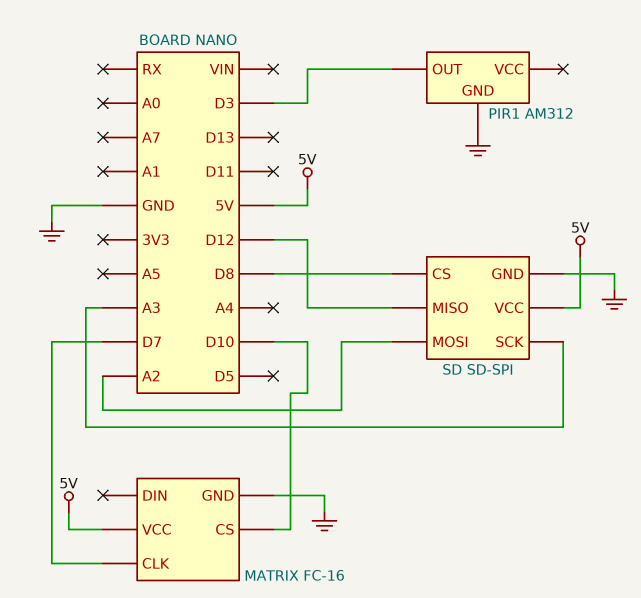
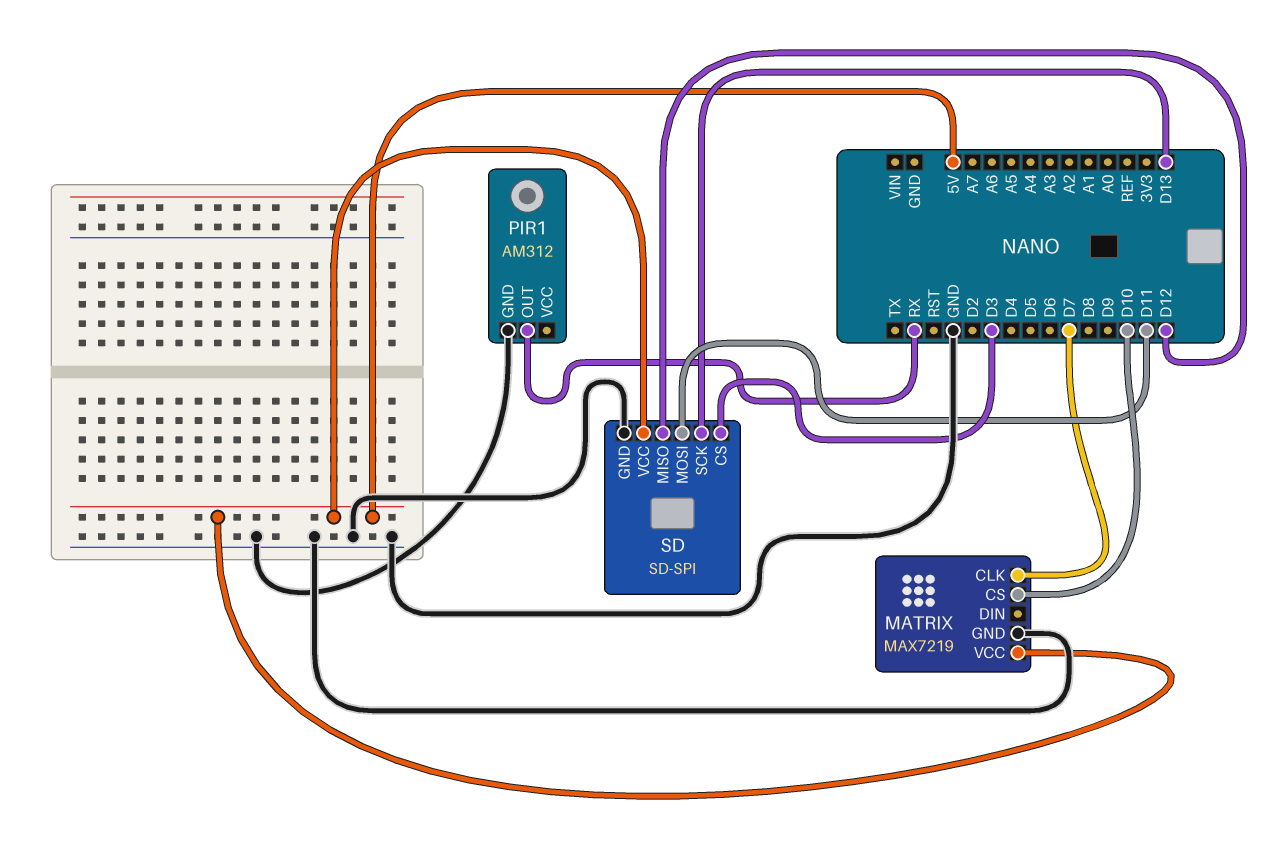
MATRIX: FC-16 -> MAX7219
PIR1 pin OUT: D3 -> RX
SD pin CS: D8 -> D3
SD pin MOSI: A2 -> D11
SD pin SCK: A3 -> D13

